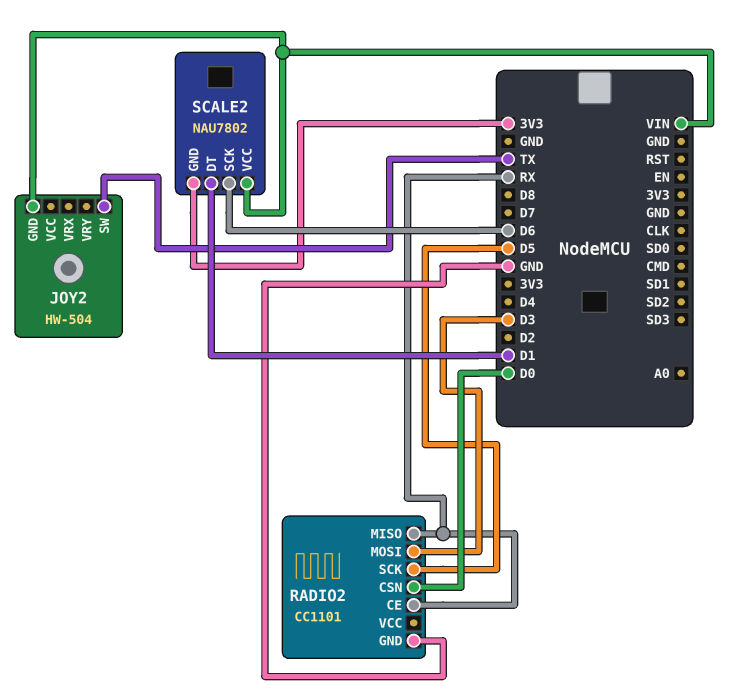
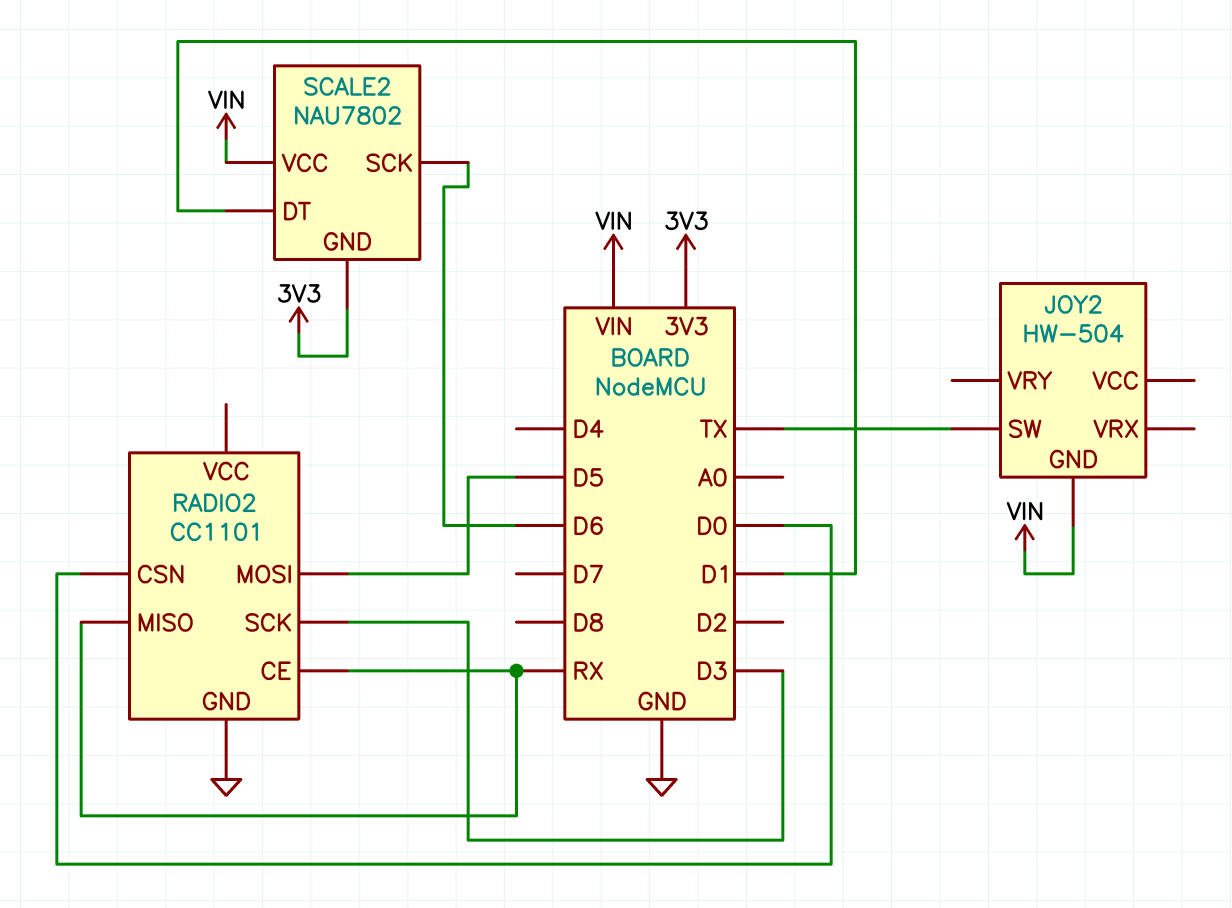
RADIO2 pin MOSI: D3 -> D5
RADIO2 pin SCK: D5 -> D3

